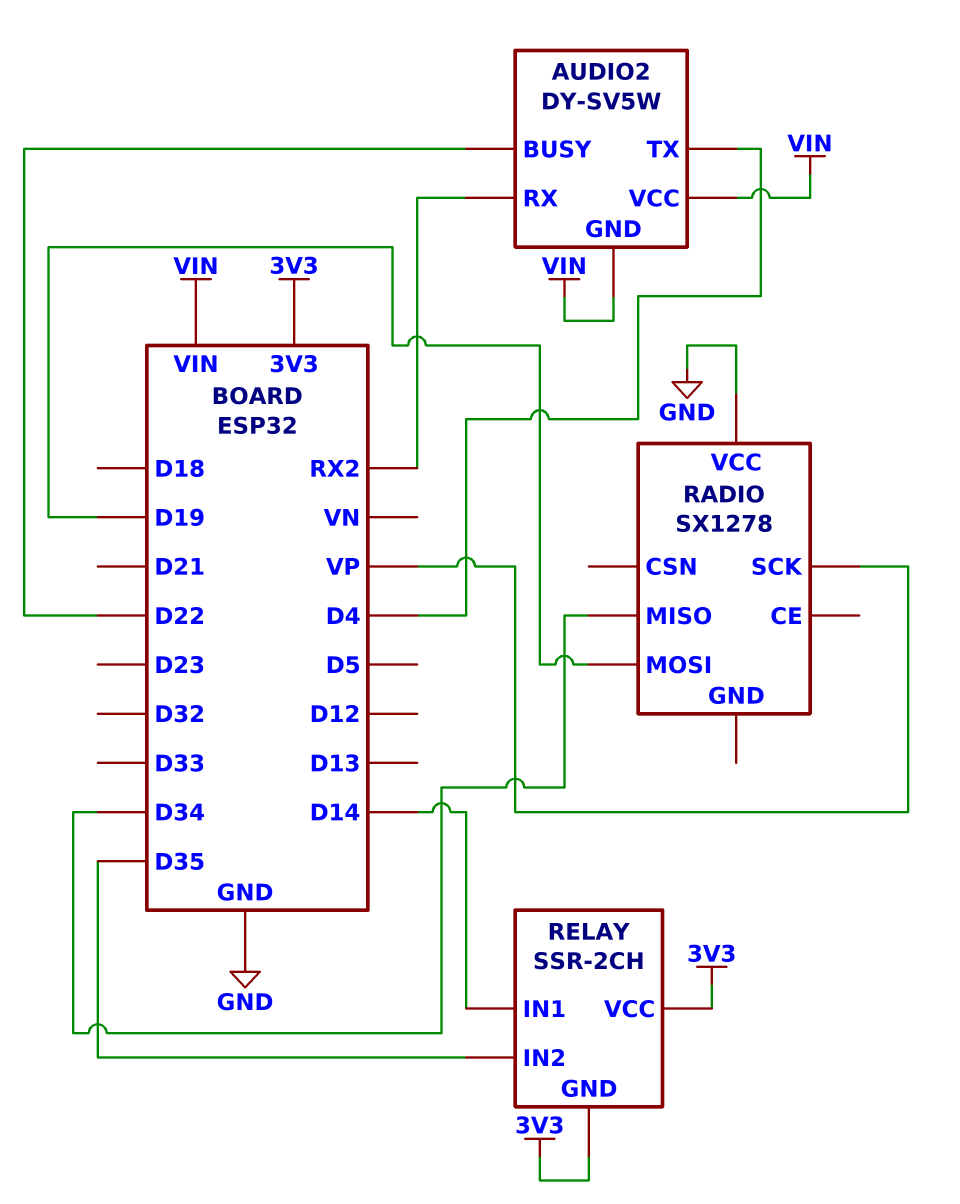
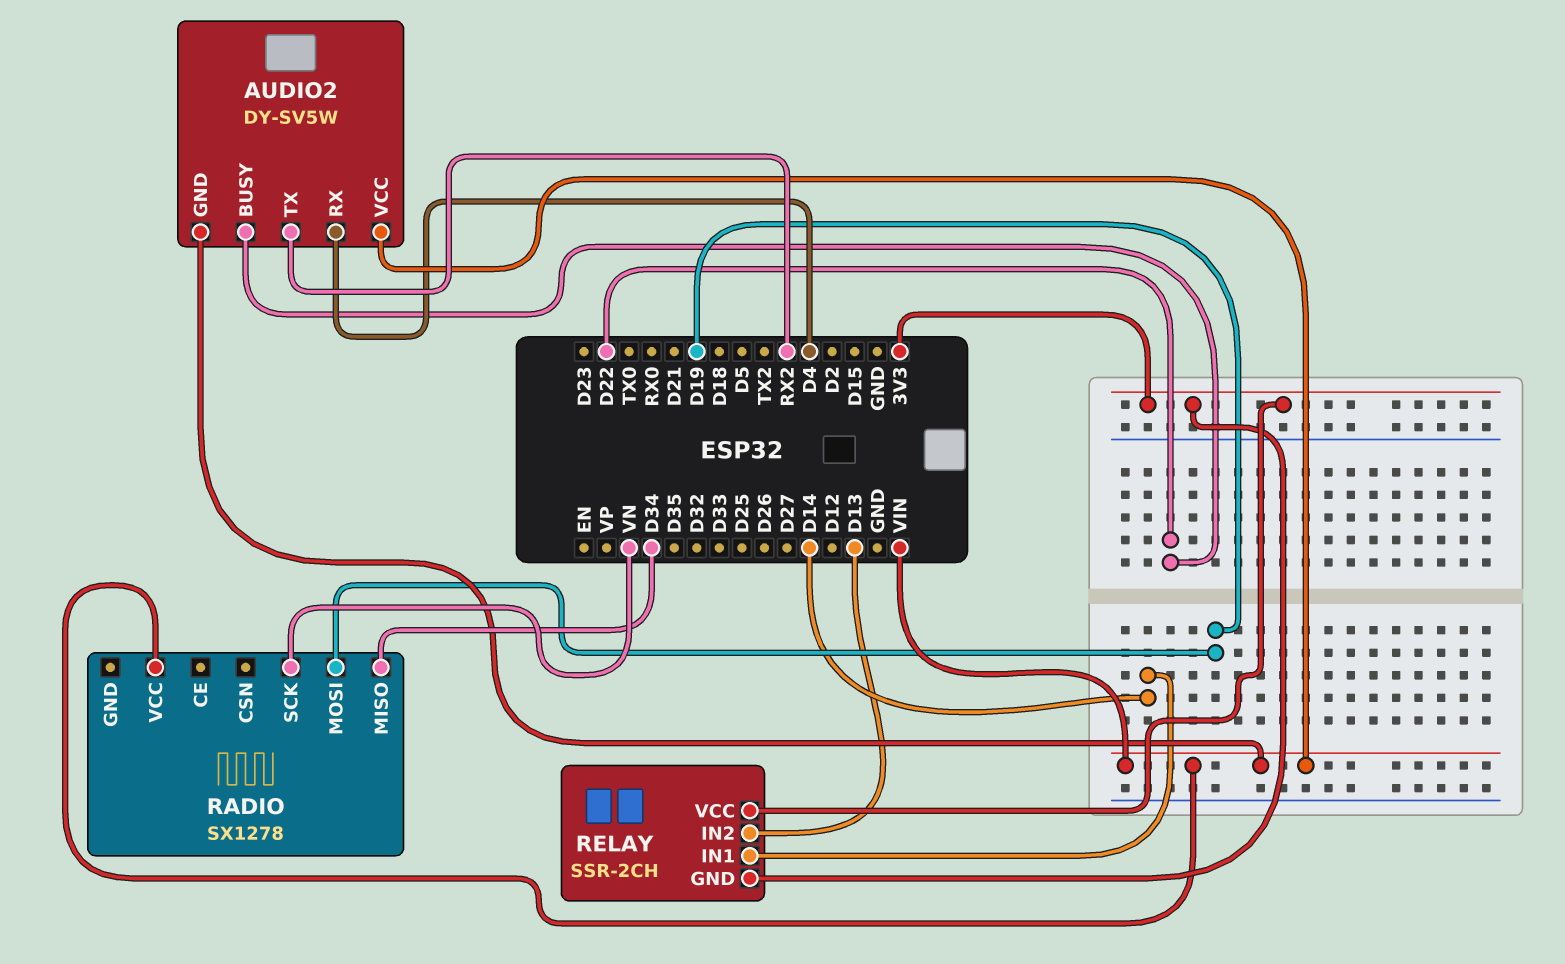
AUDIO2 pin RX: RX2 -> D4
AUDIO2 pin TX: D4 -> RX2
RADIO pin SCK: VP -> VN
RADIO pin VCC: GND -> VIN
RELAY pin IN2: D35 -> D13

